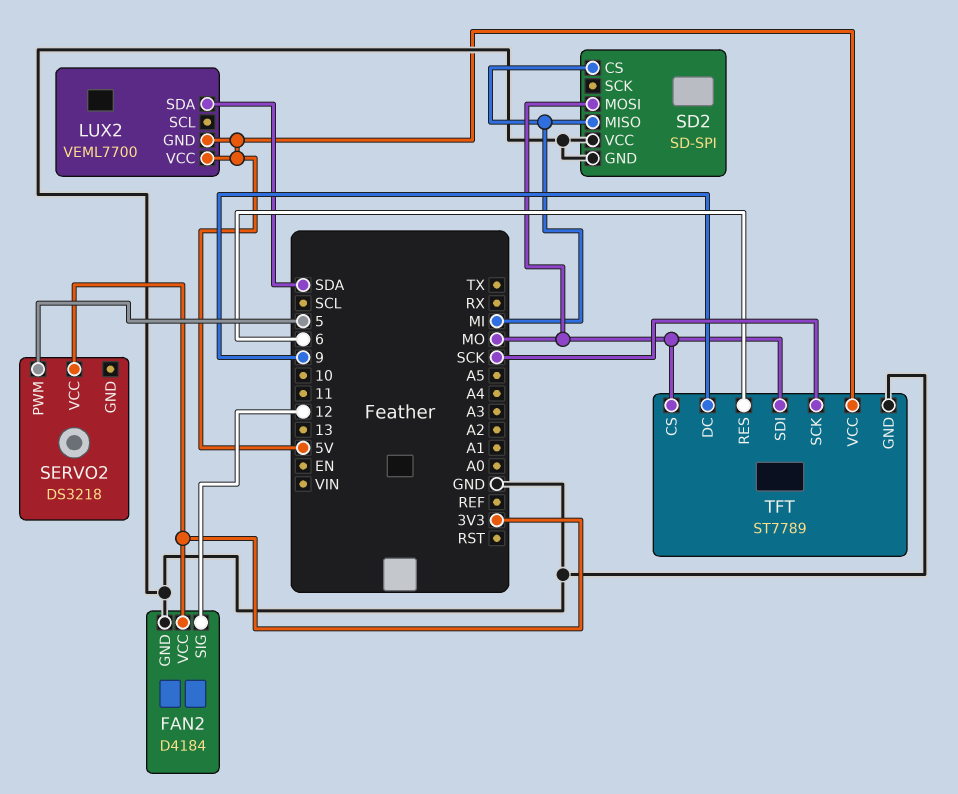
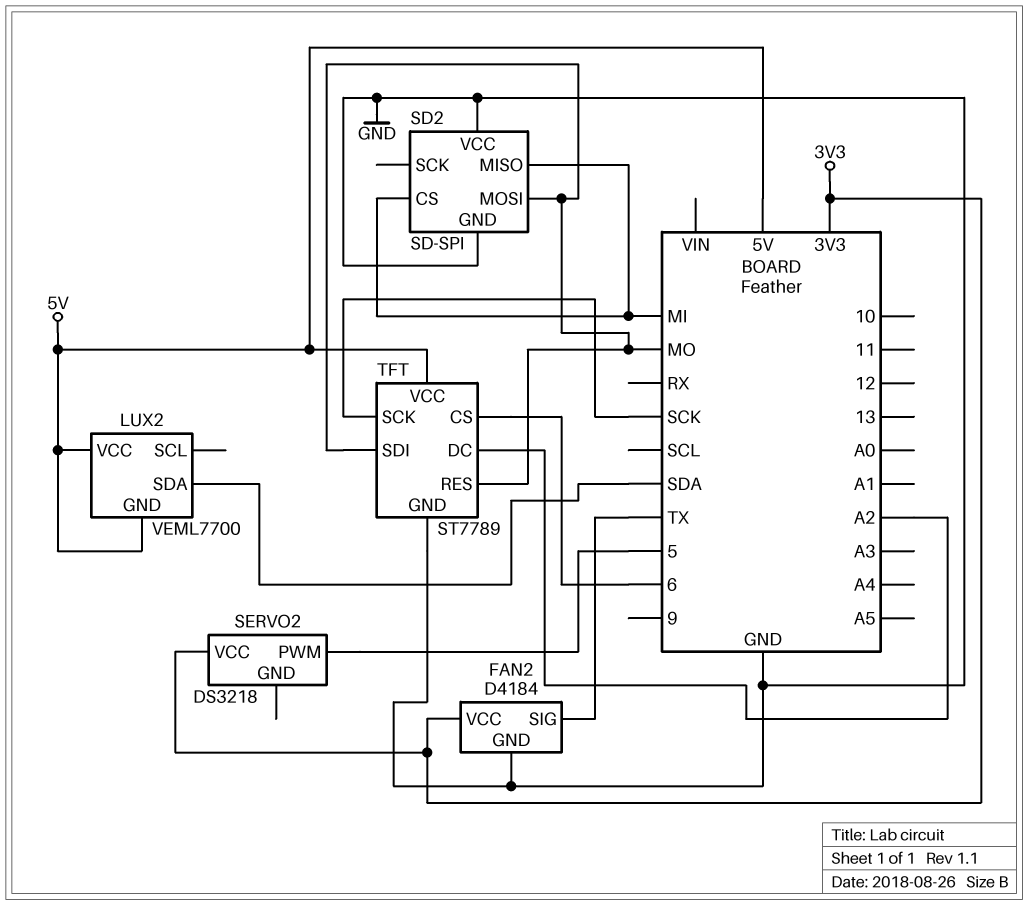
FAN2 pin SIG: 12 -> TX
TFT pin CS: MO -> 6
TFT pin DC: 9 -> A2
TFT pin RES: 6 -> MO

